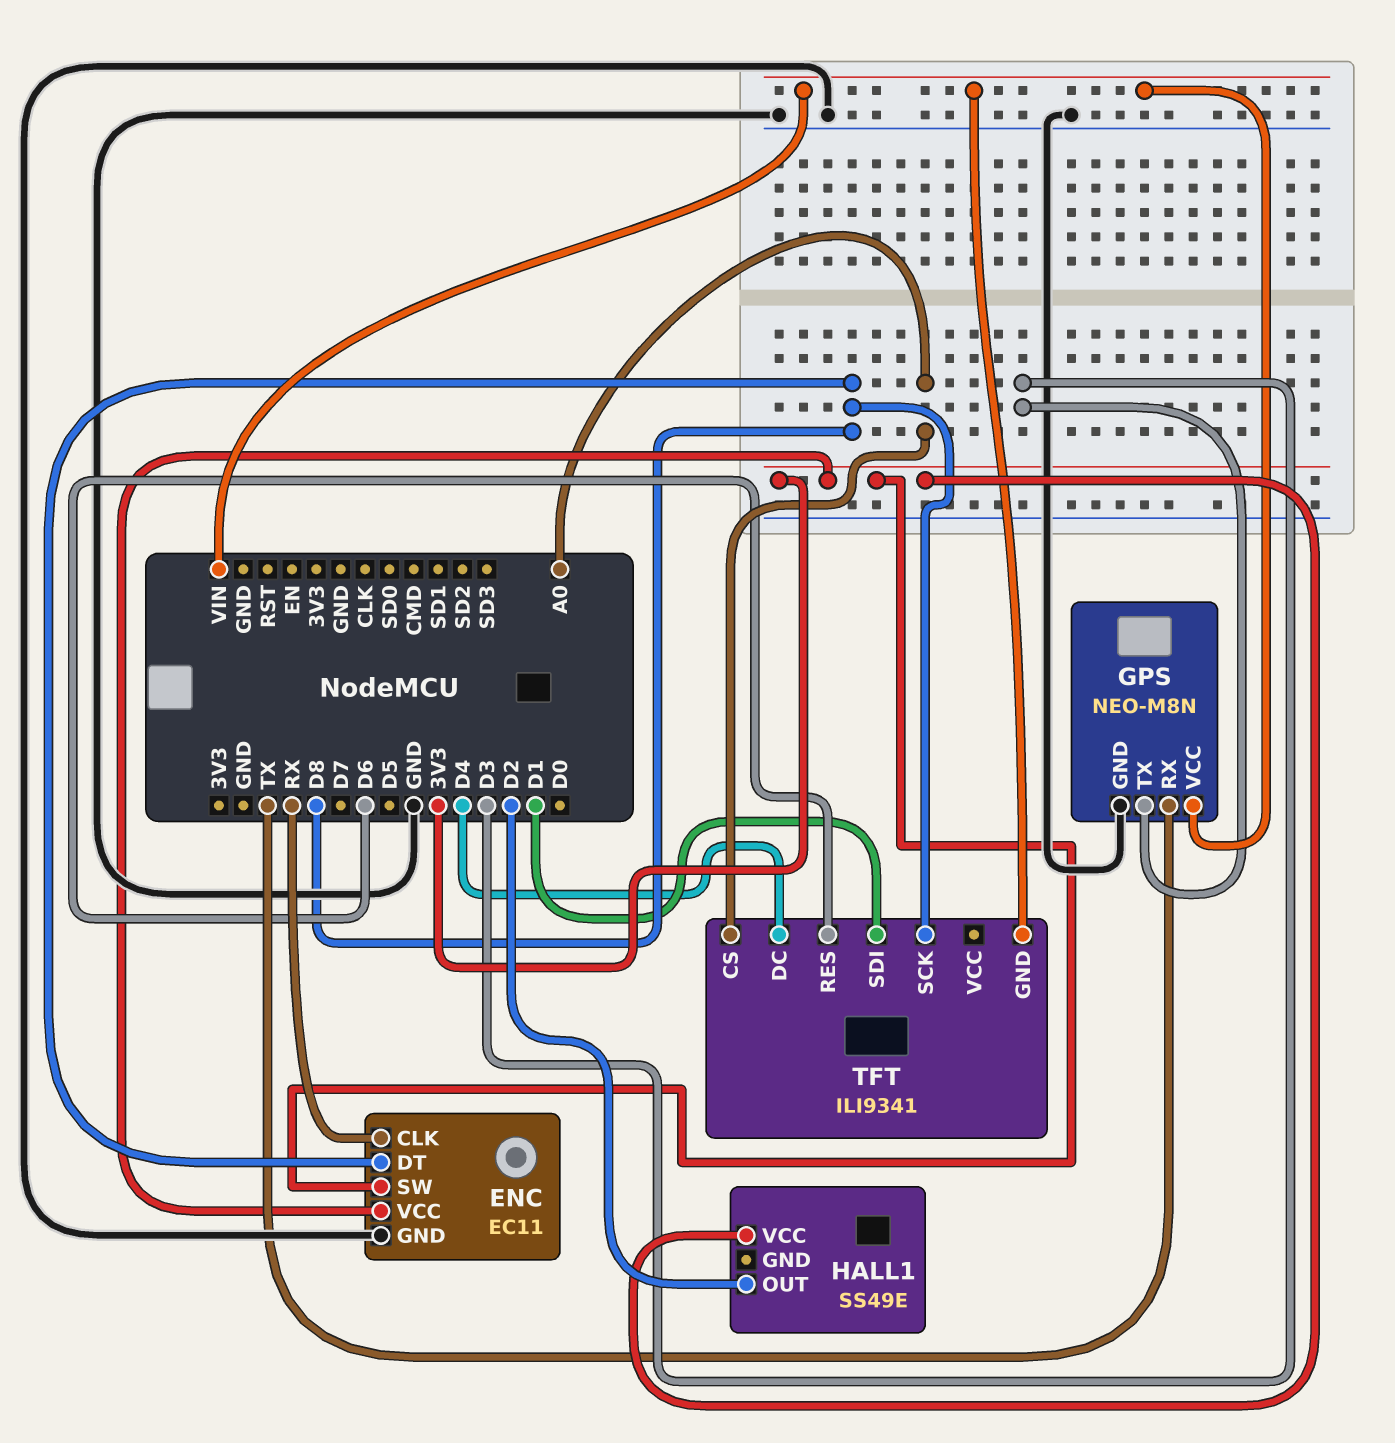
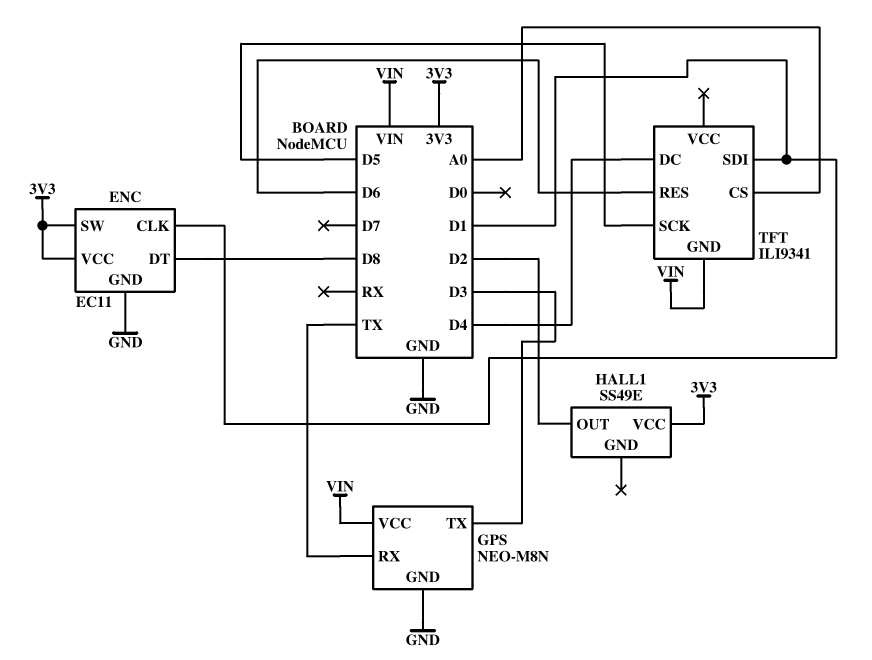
ENC pin CLK: RX -> D1
TFT pin SCK: D8 -> D5

